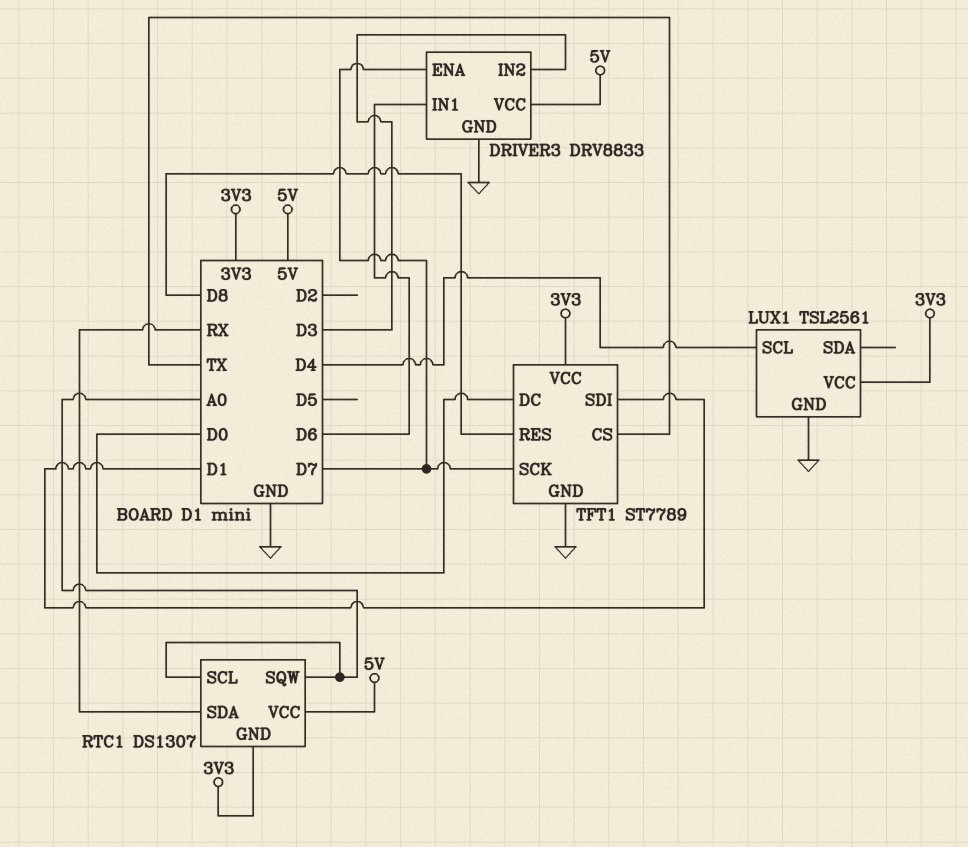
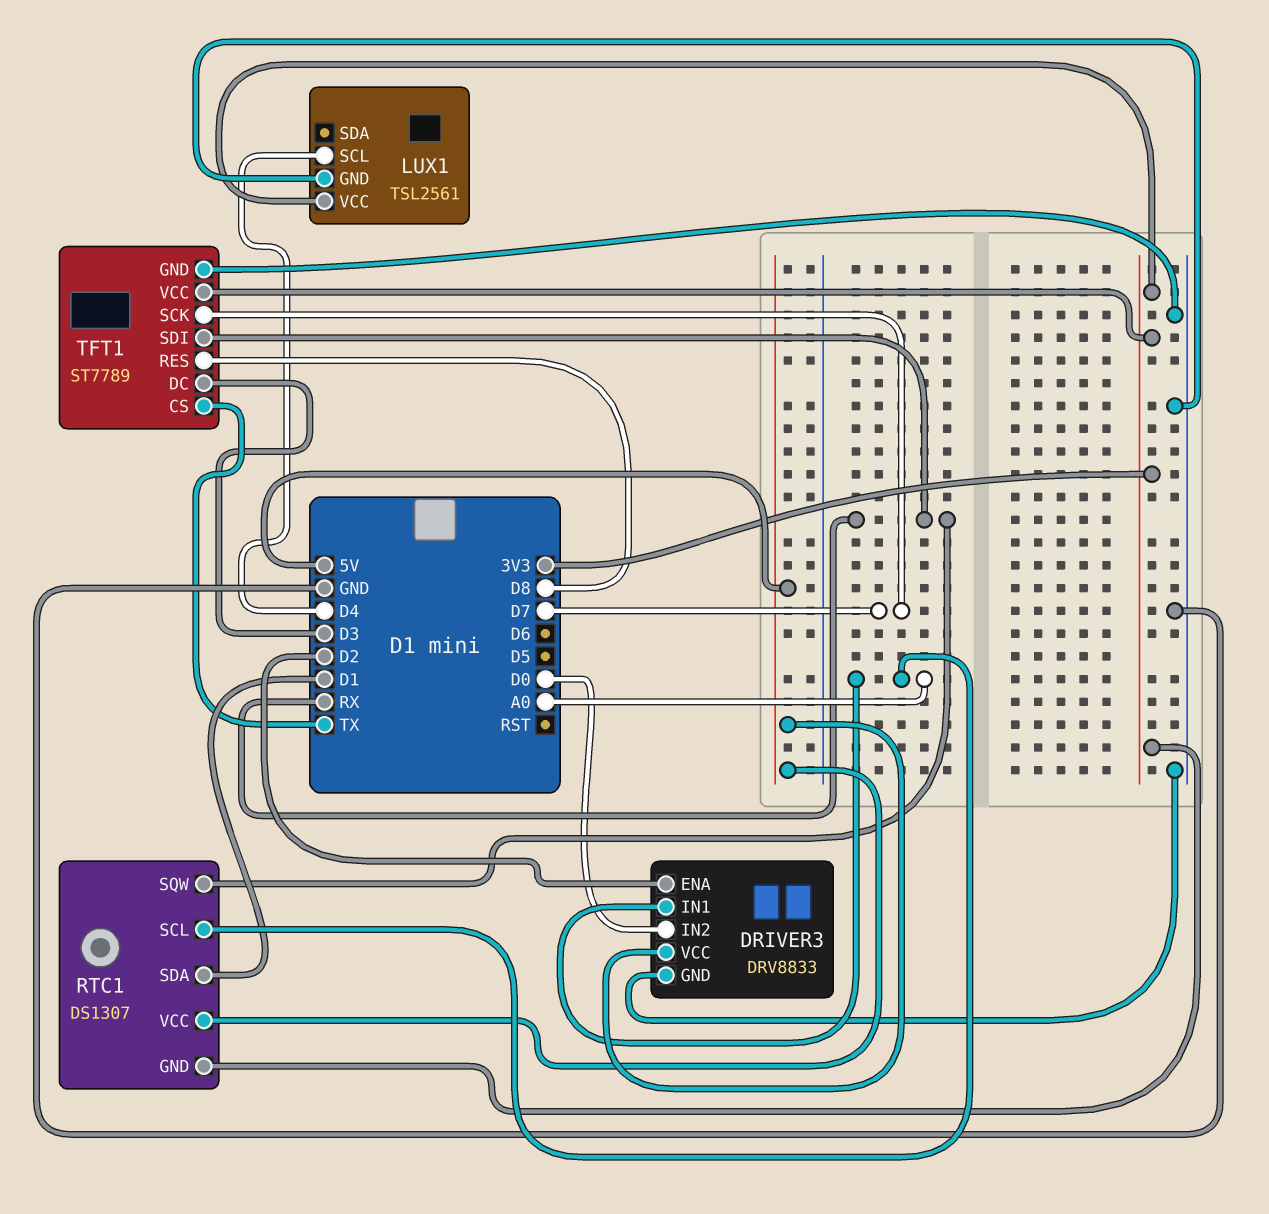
DRIVER3 pin ENA: D7 -> D2
DRIVER3 pin IN1: D6 -> A0
DRIVER3 pin IN2: D3 -> D0
RTC1 pin SDA: RX -> D1
RTC1 pin SQW: A0 -> RX
TFT1 pin DC: D0 -> D3
TFT1 pin SDI: D1 -> RX

